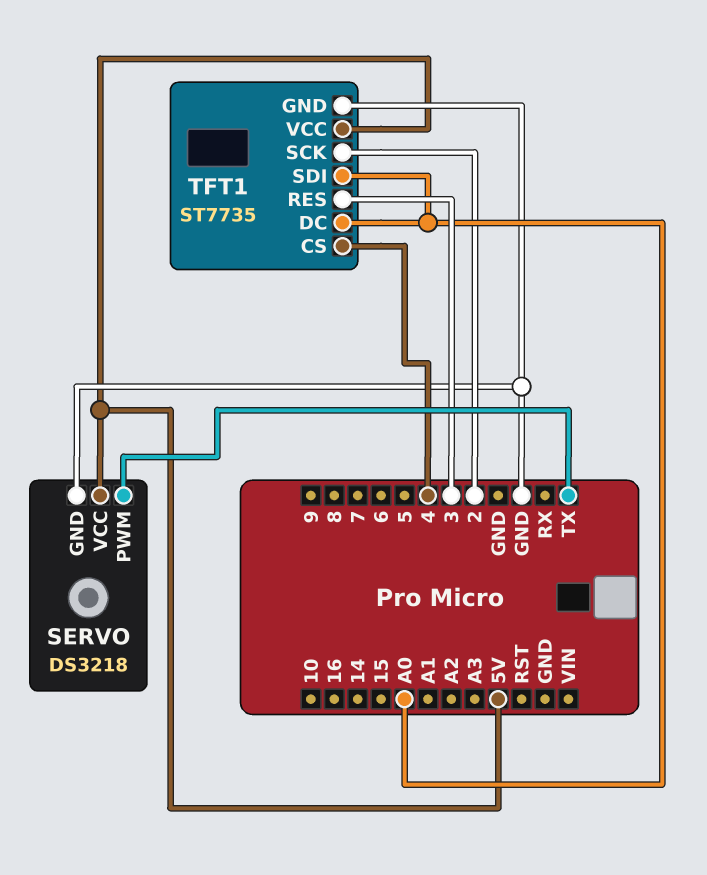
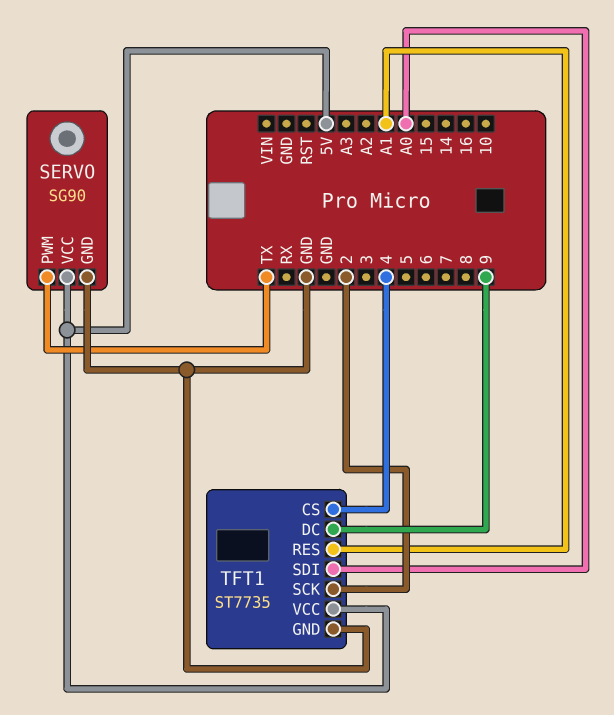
SERVO: DS3218 -> SG90
TFT1 pin DC: A0 -> 9
TFT1 pin RES: 3 -> A1

